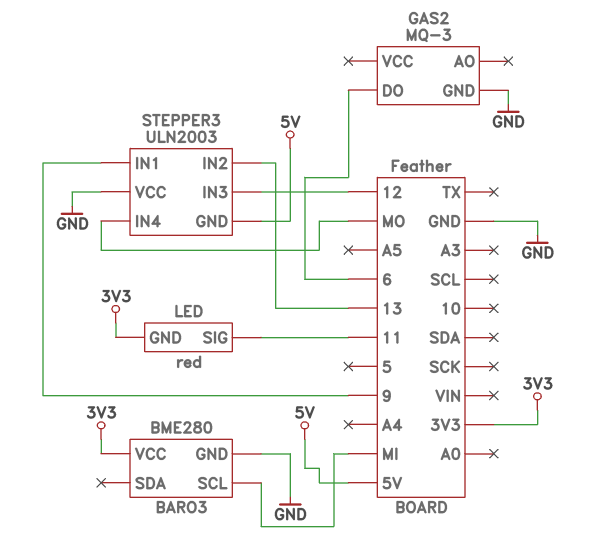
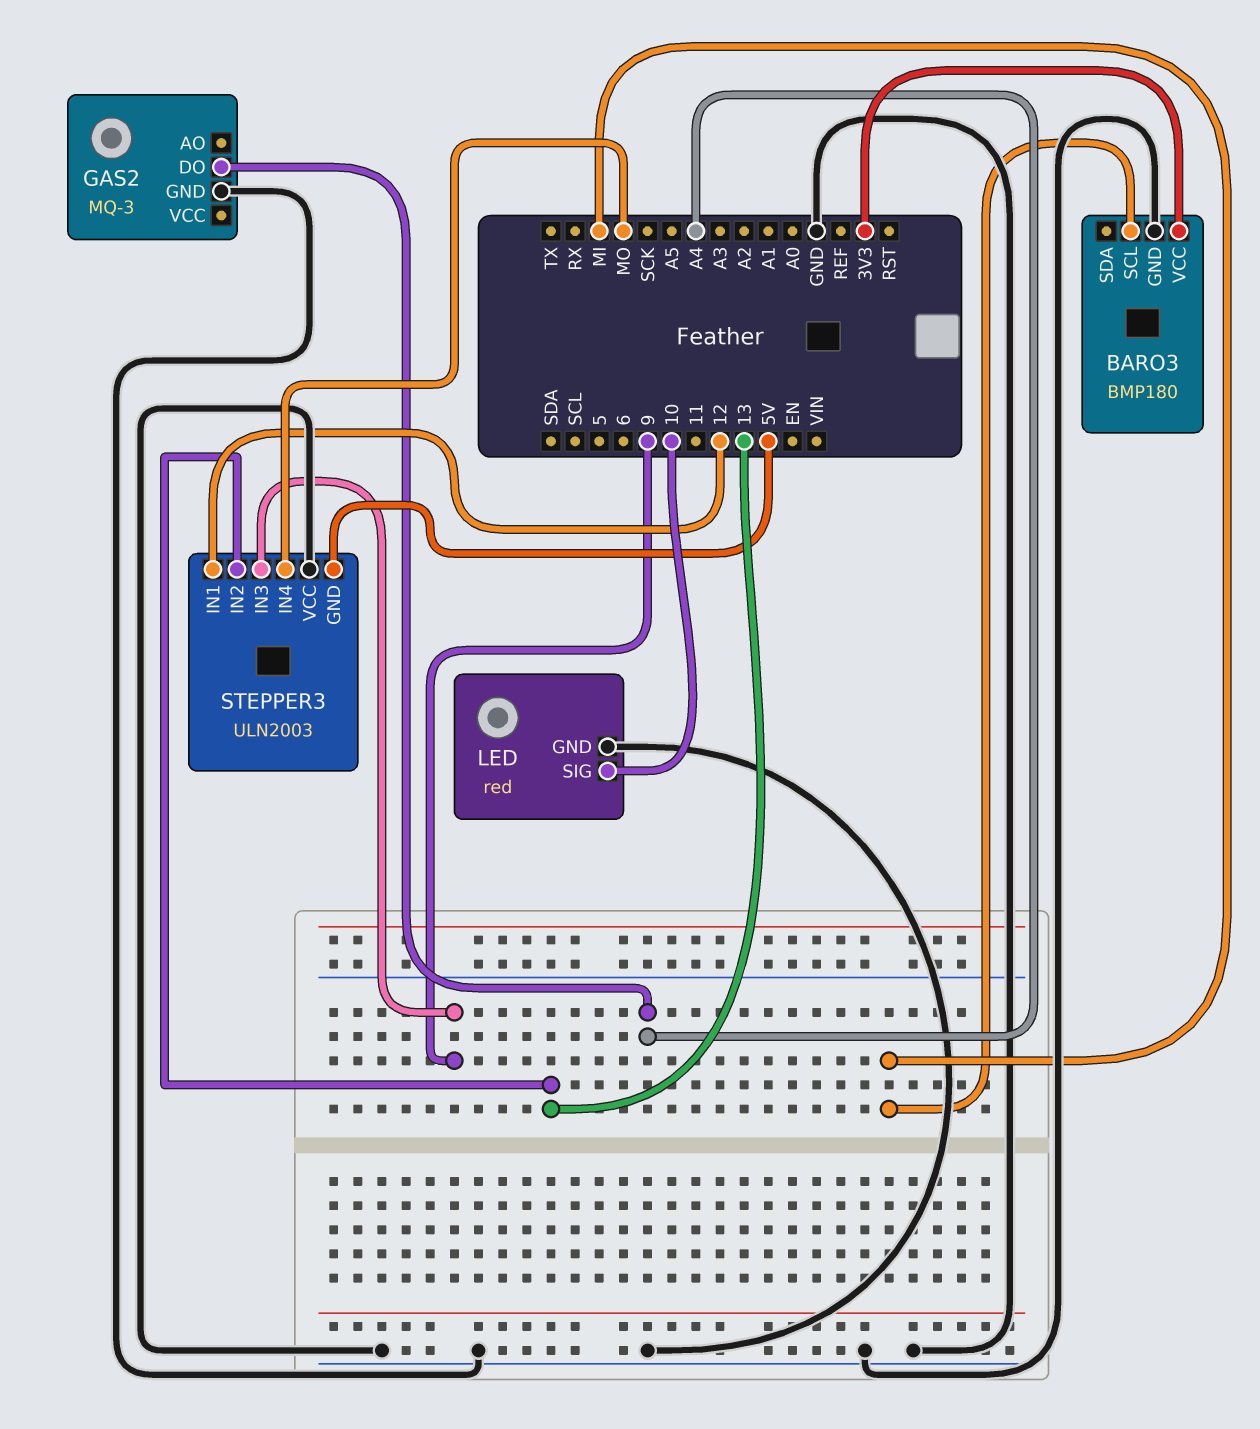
BARO3: BME280 -> BMP180
GAS2 pin DO: 6 -> A4
LED pin GND: 3V3 -> GND
LED pin SIG: 11 -> 10
STEPPER3 pin IN1: 9 -> 12
STEPPER3 pin IN3: 12 -> 9

